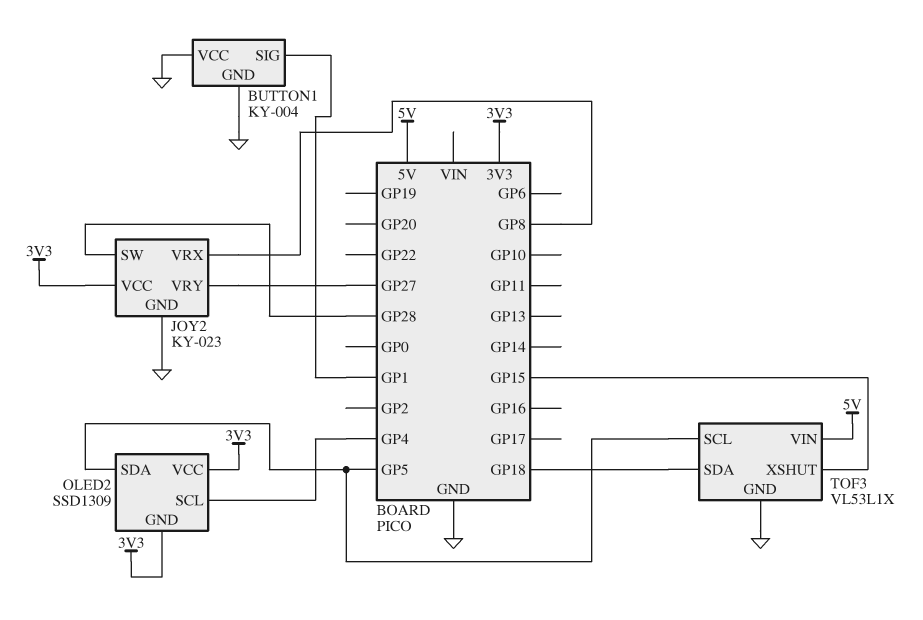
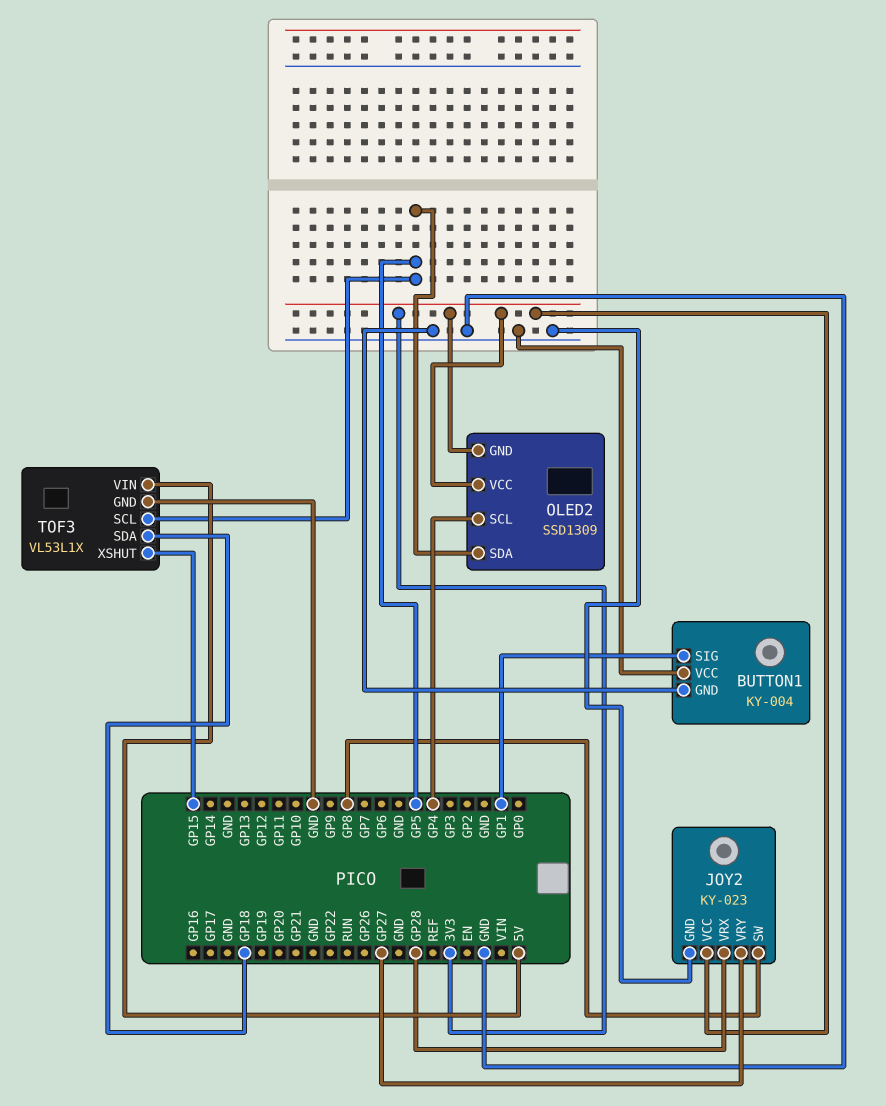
JOY2 pin SW: GP28 -> GP8
JOY2 pin VRX: GP8 -> GP28

